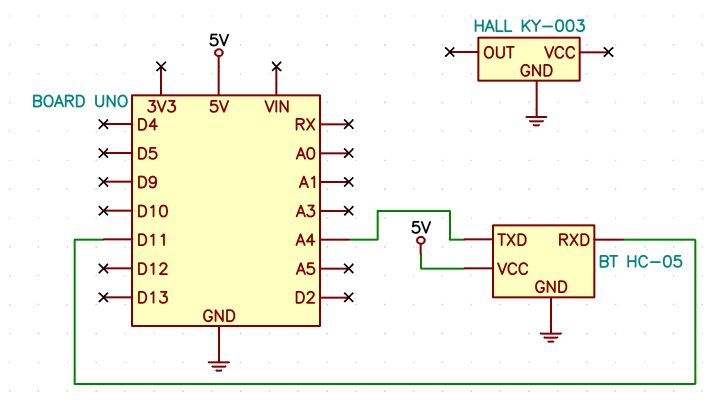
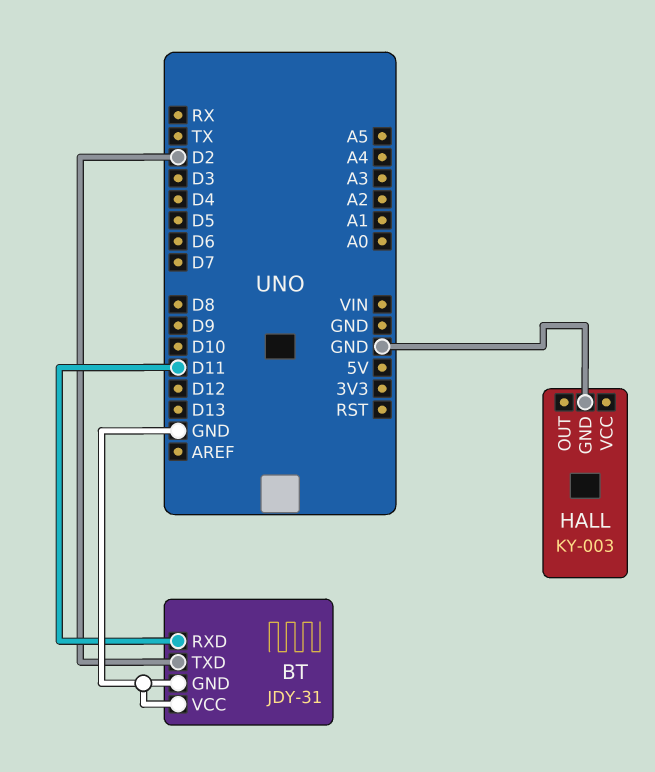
BT: HC-05 -> JDY-31
BT pin TXD: A4 -> D2
BT pin VCC: 5V -> GND

